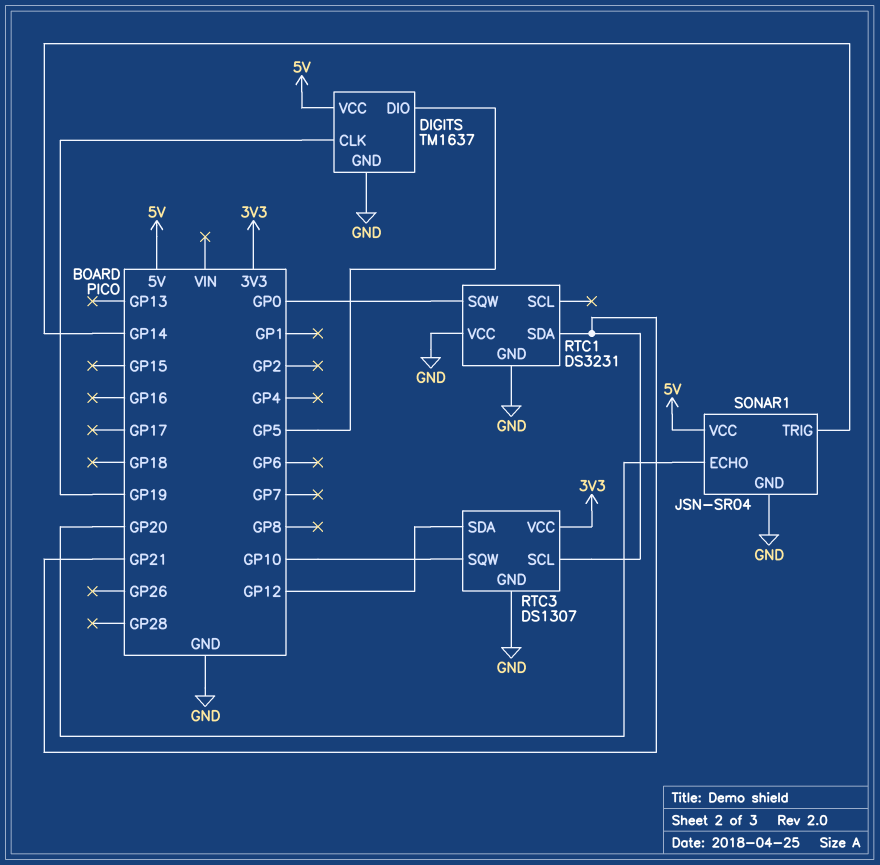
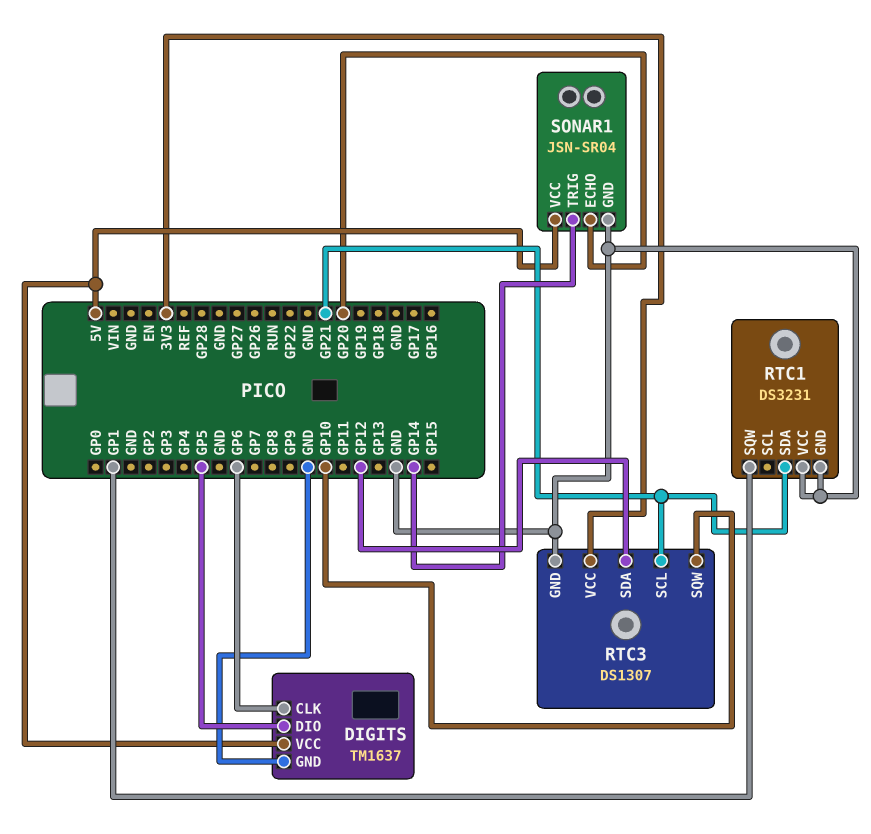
DIGITS pin CLK: GP19 -> GP6
RTC1 pin SQW: GP0 -> GP1

